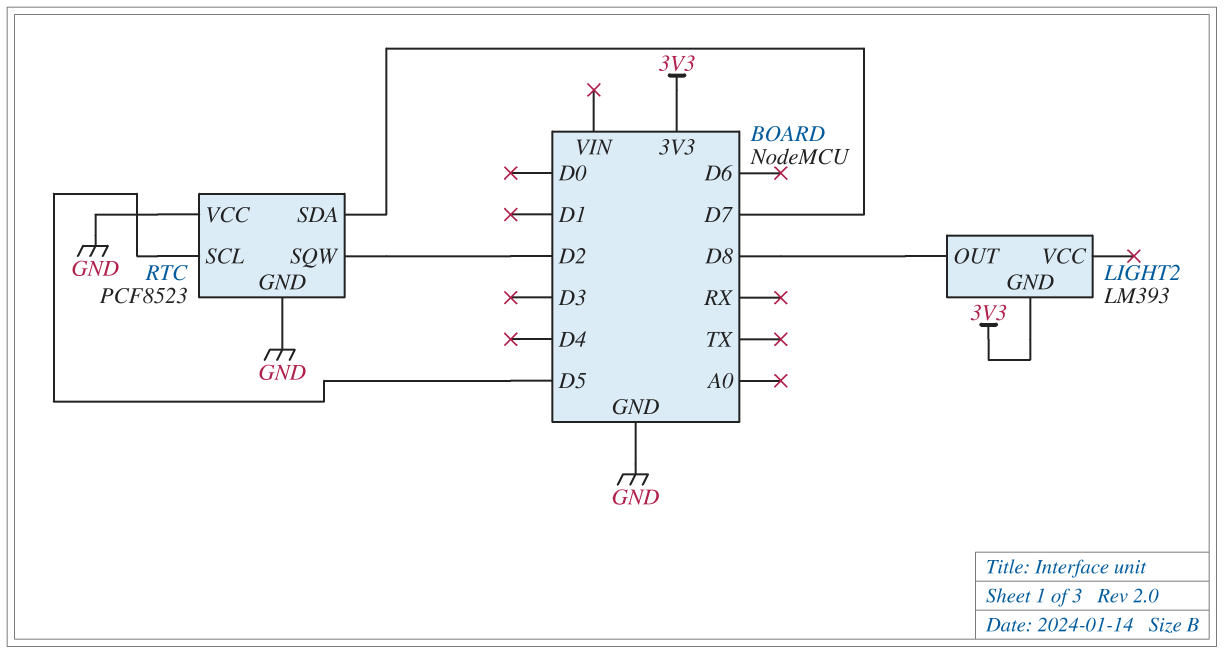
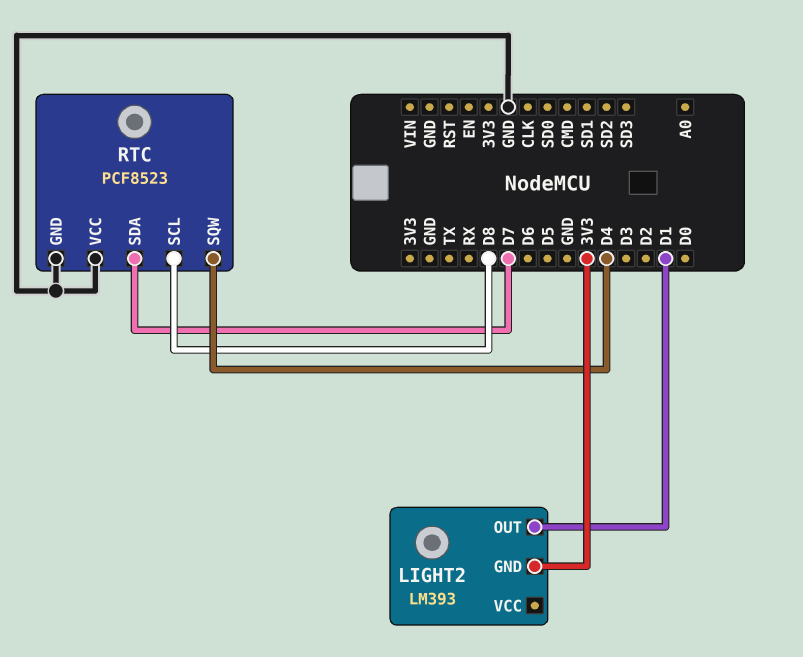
LIGHT2 pin OUT: D8 -> D1
RTC pin SCL: D5 -> D8
RTC pin SQW: D2 -> D4

